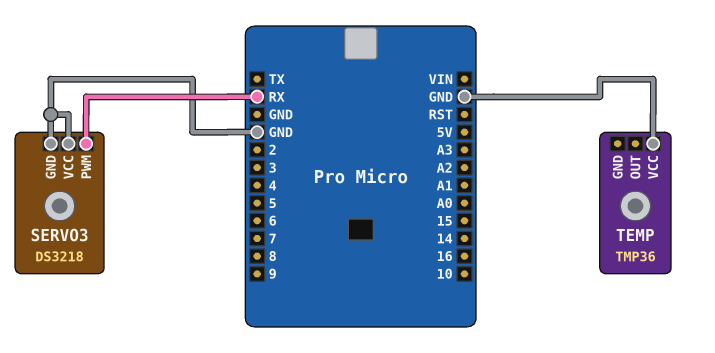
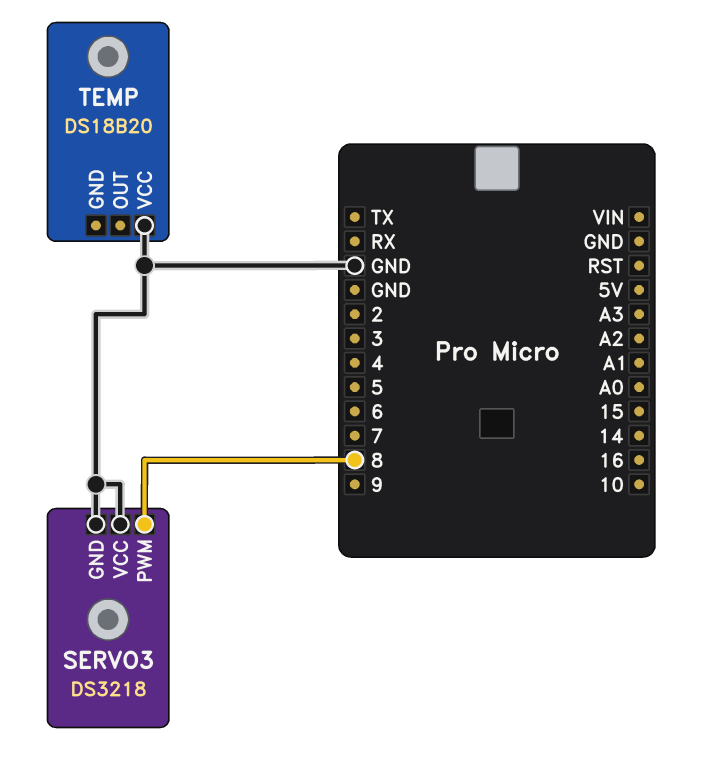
SERVO3 pin PWM: RX -> 8
TEMP: TMP36 -> DS18B20

